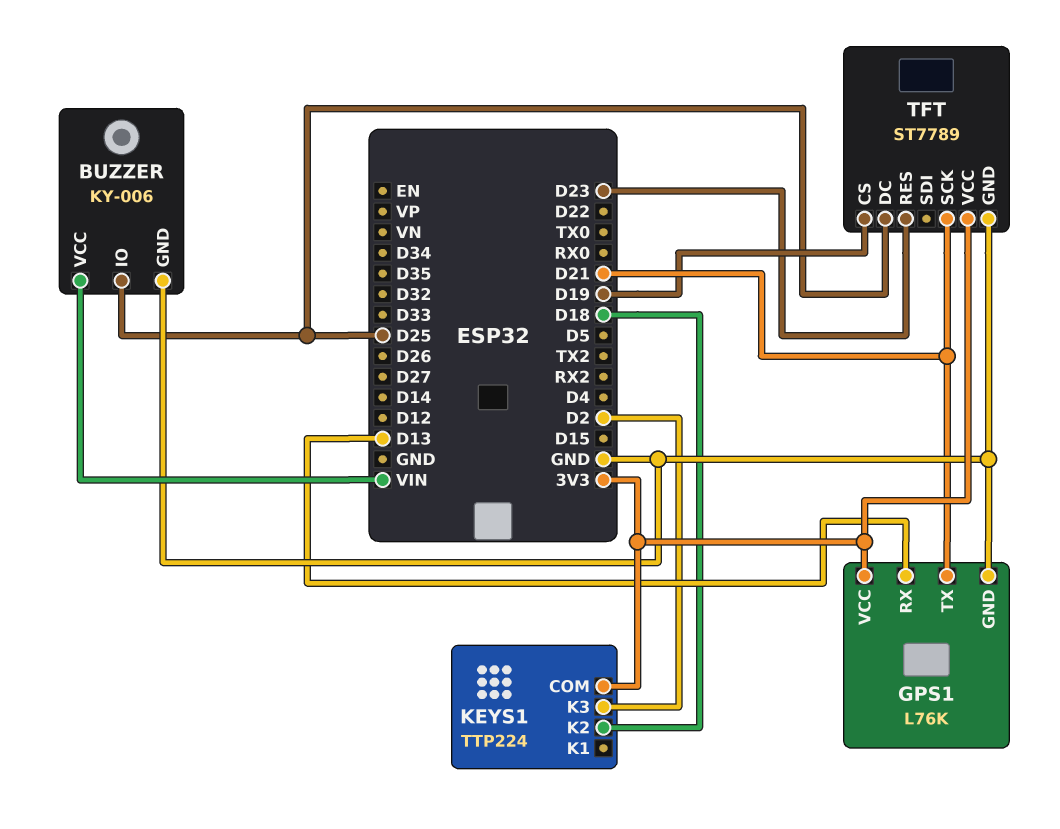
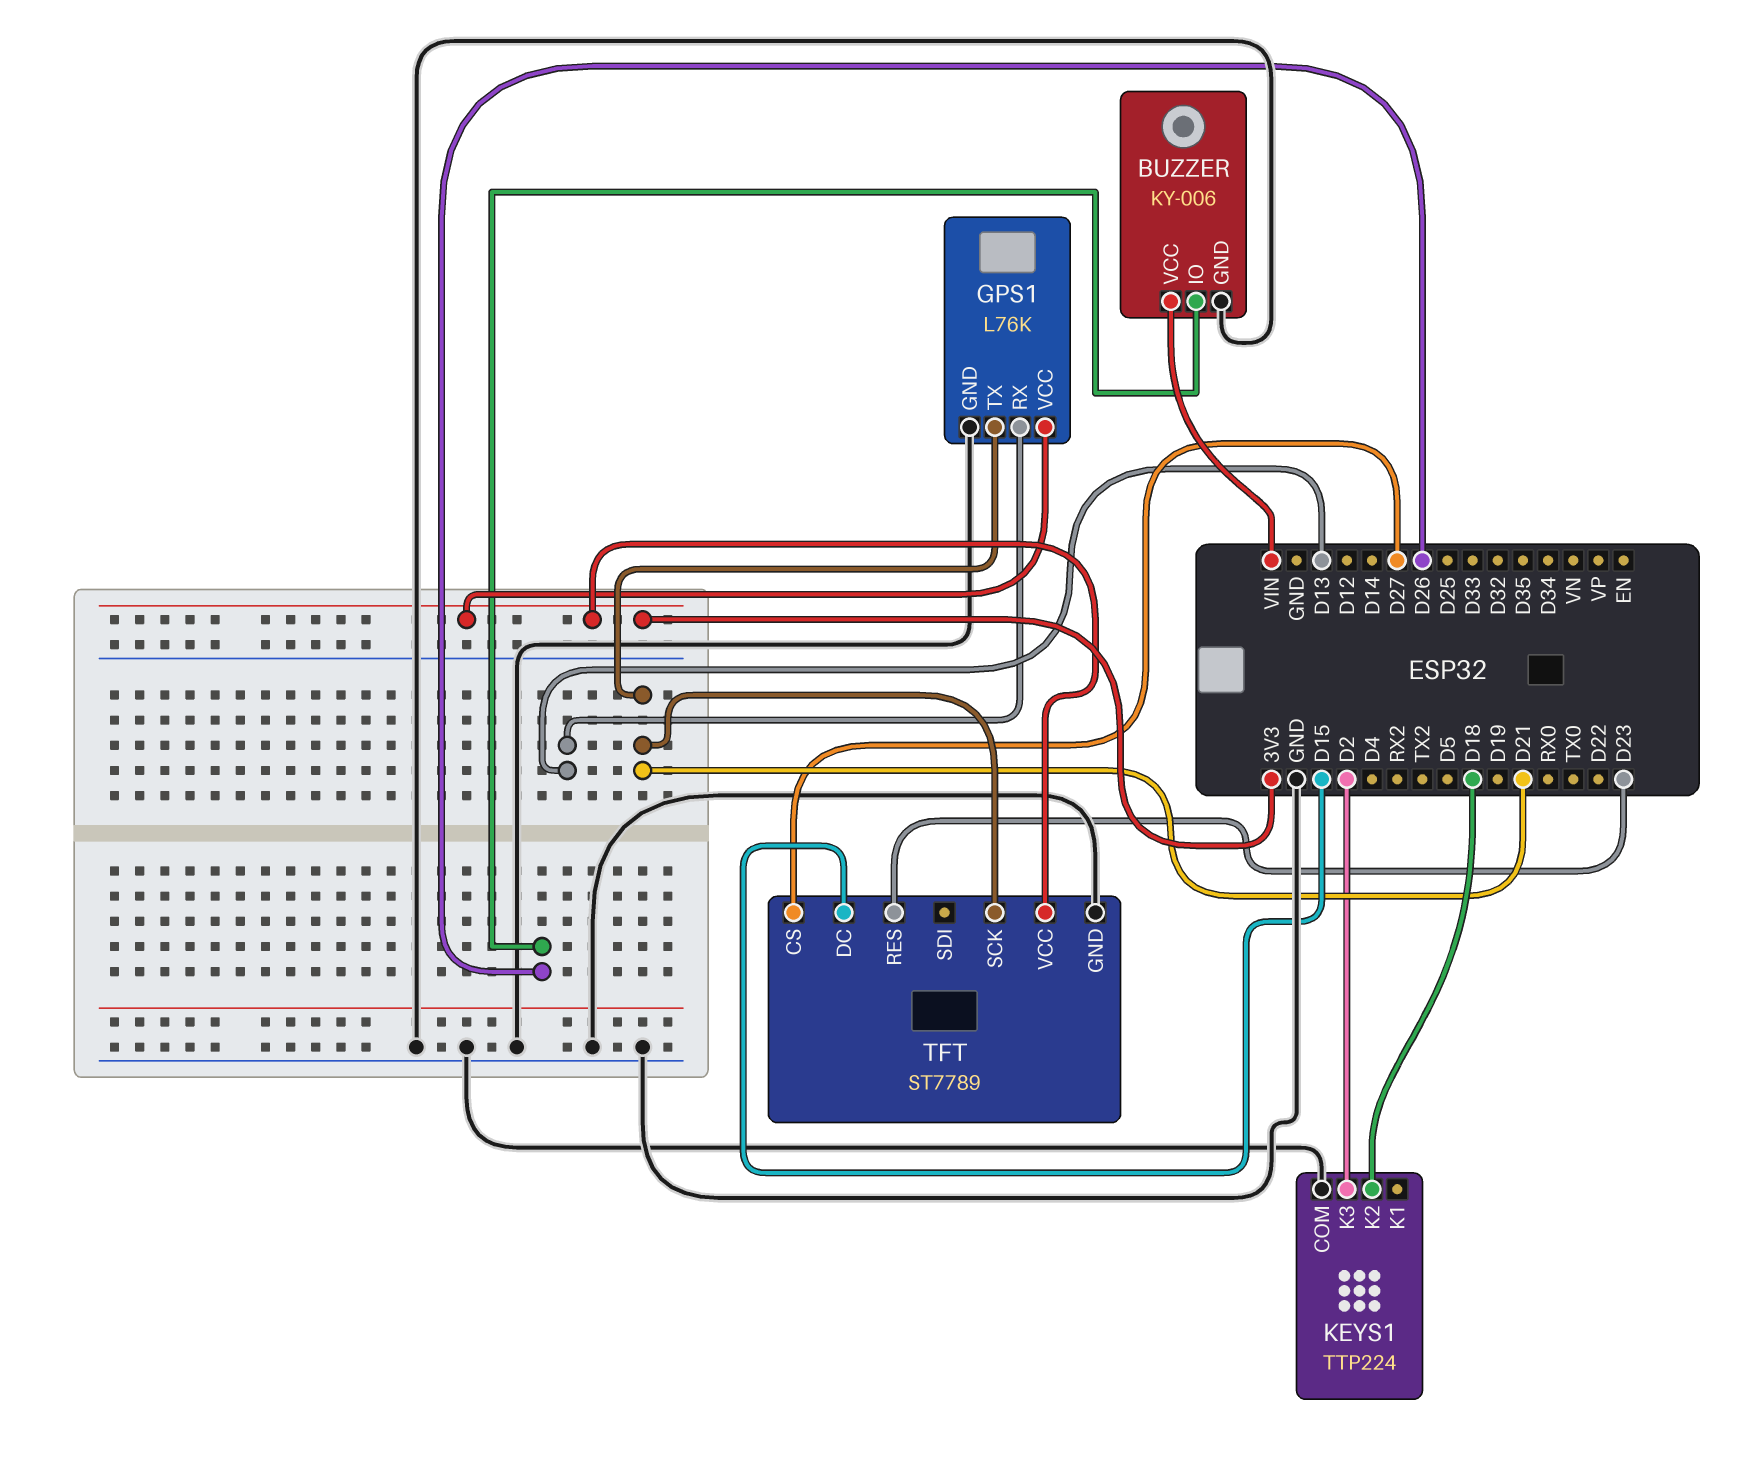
BUZZER pin IO: D25 -> D26
KEYS1 pin COM: 3V3 -> GND
TFT pin CS: D19 -> D27
TFT pin DC: D25 -> D15

